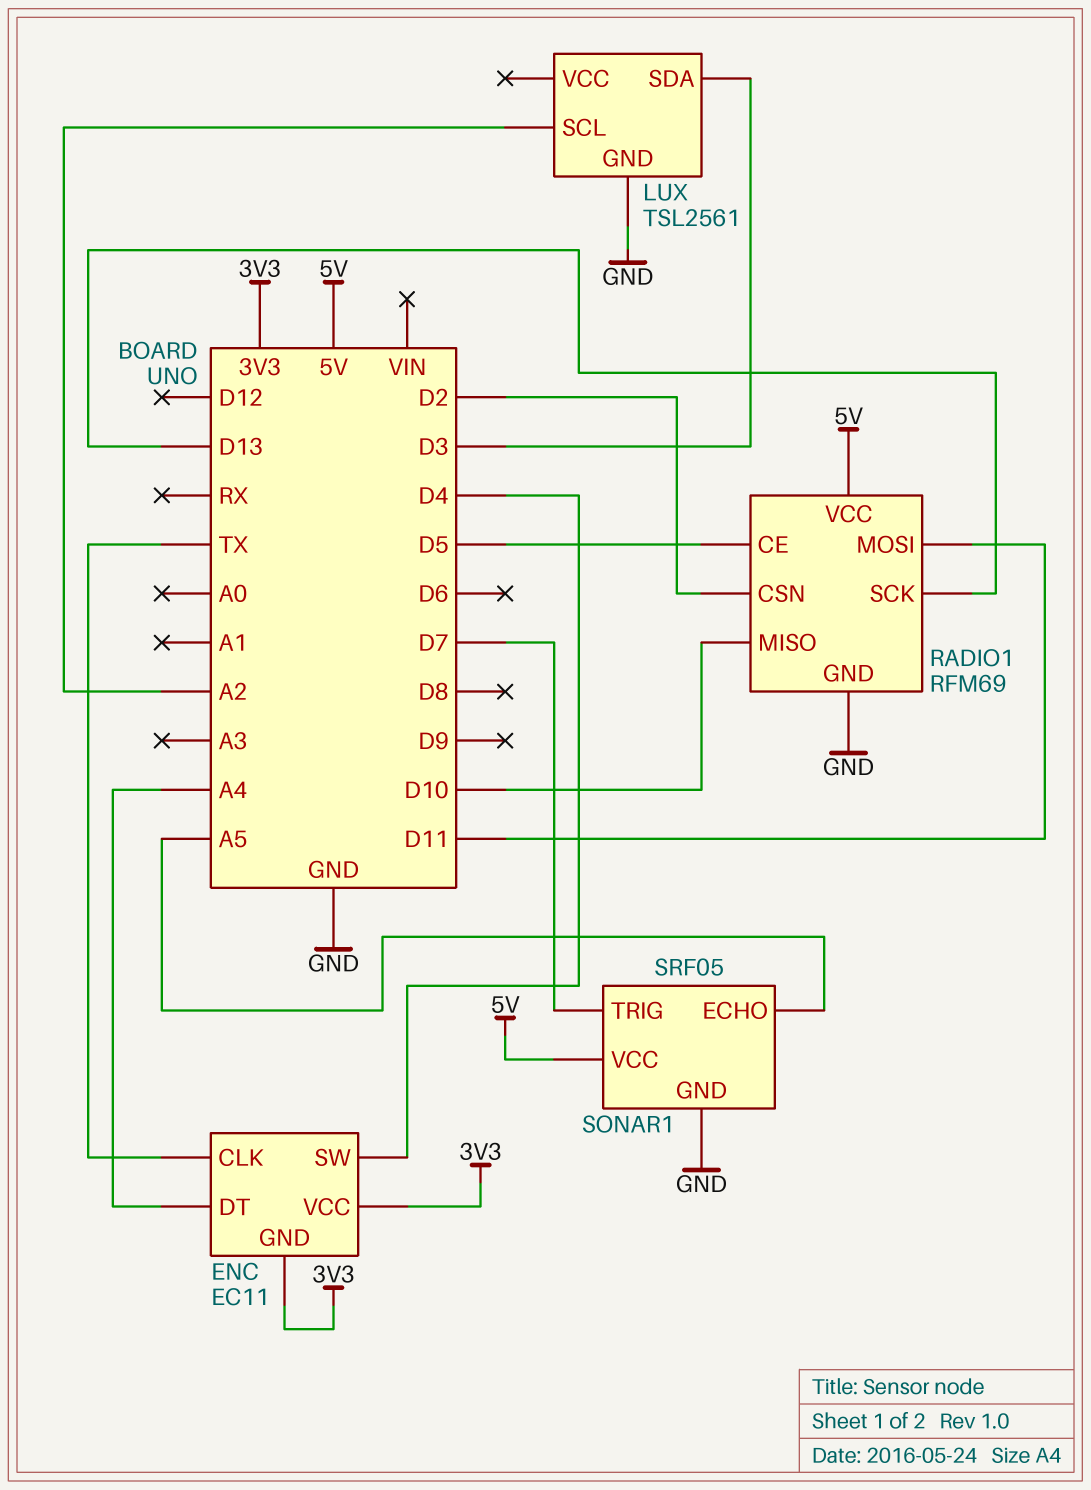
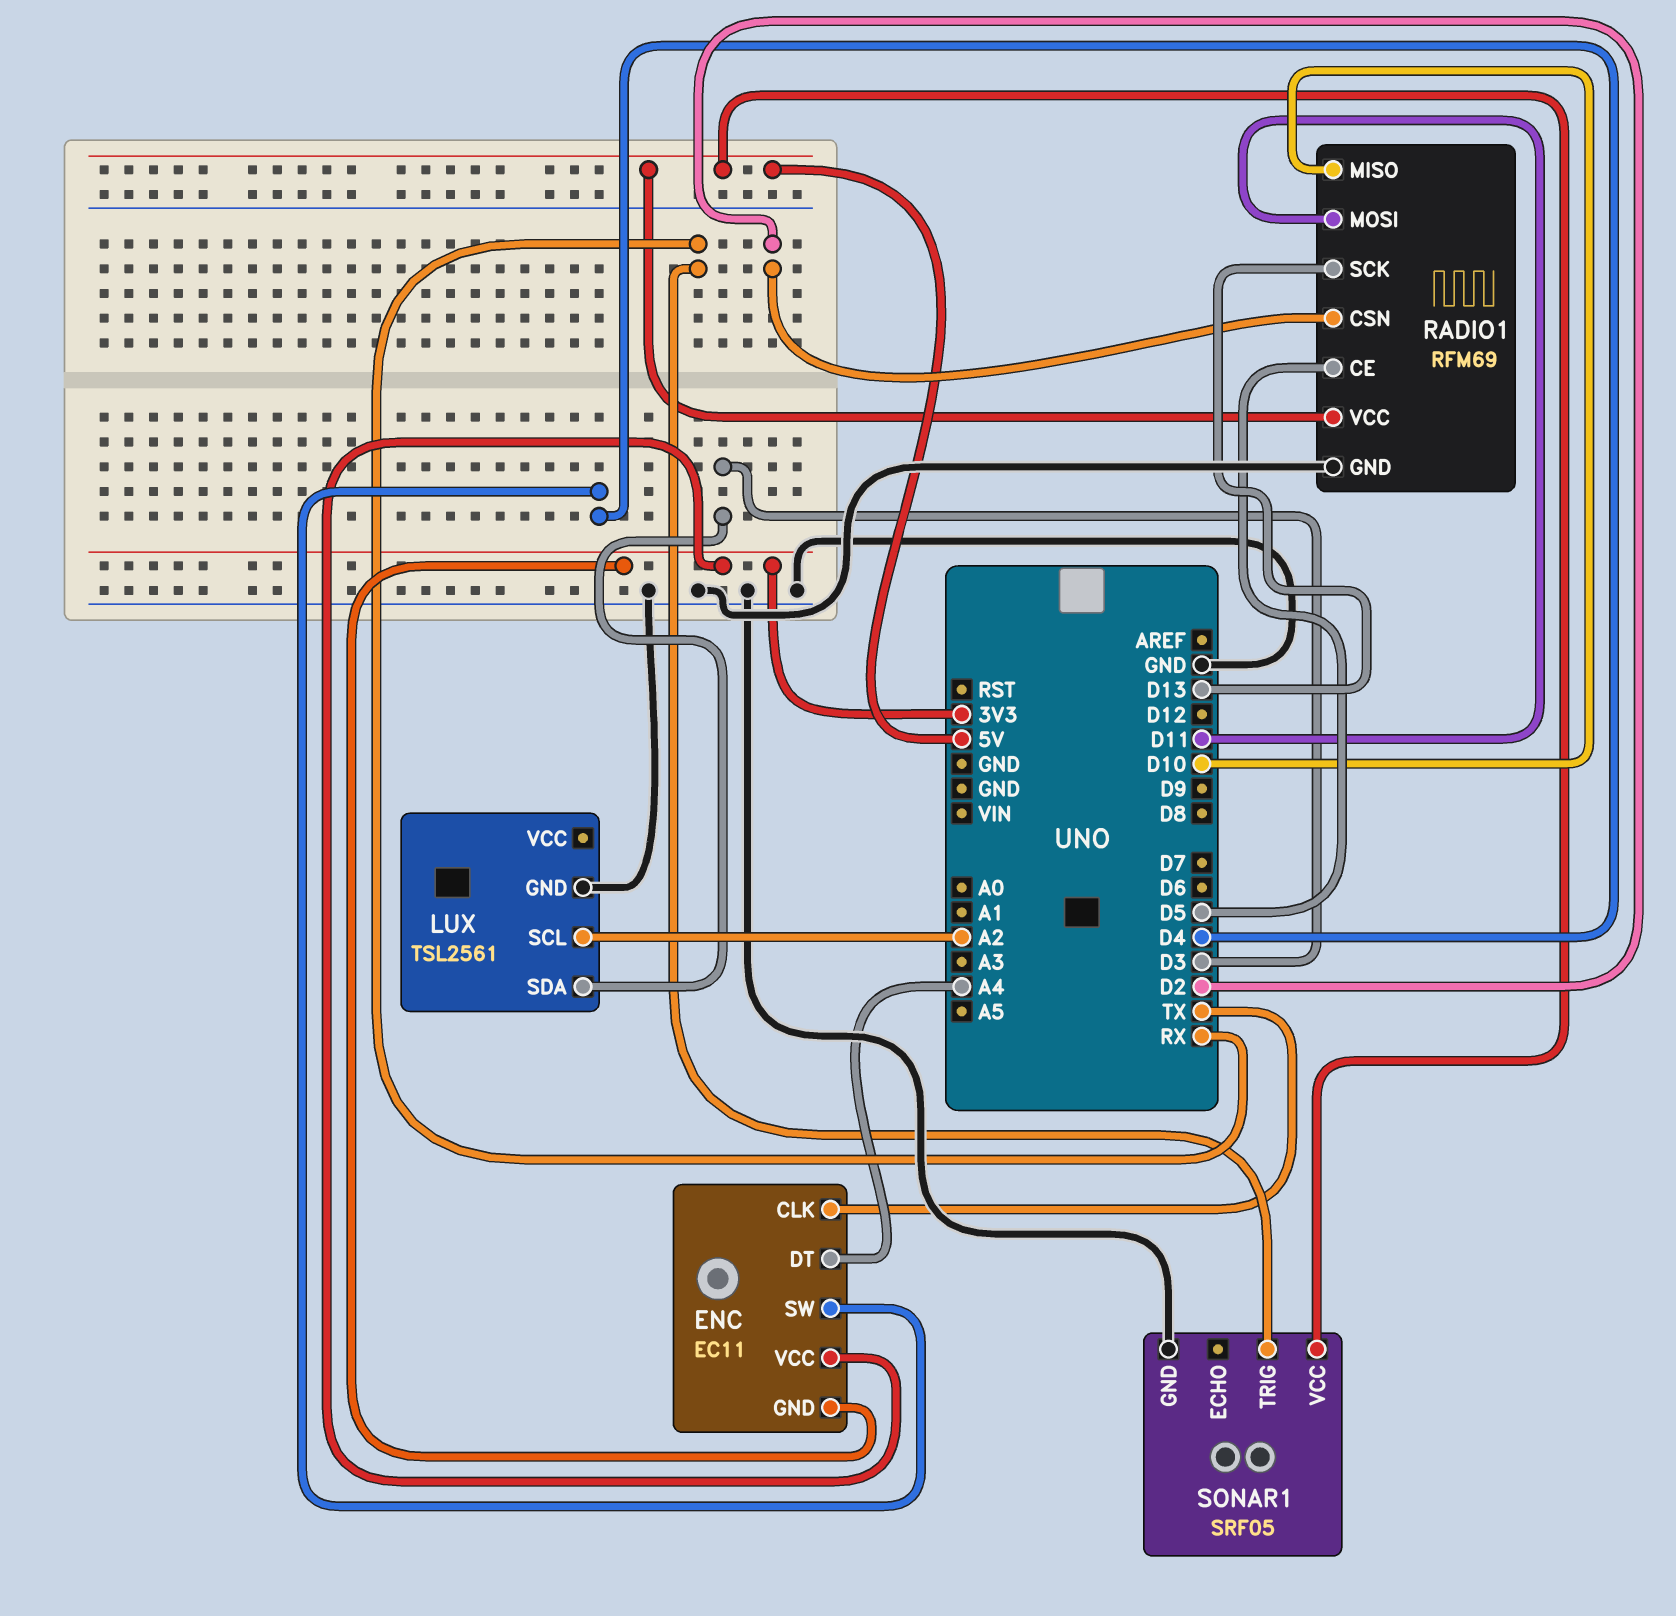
SONAR1 pin ECHO: A5 -> none
SONAR1 pin TRIG: D7 -> RX

